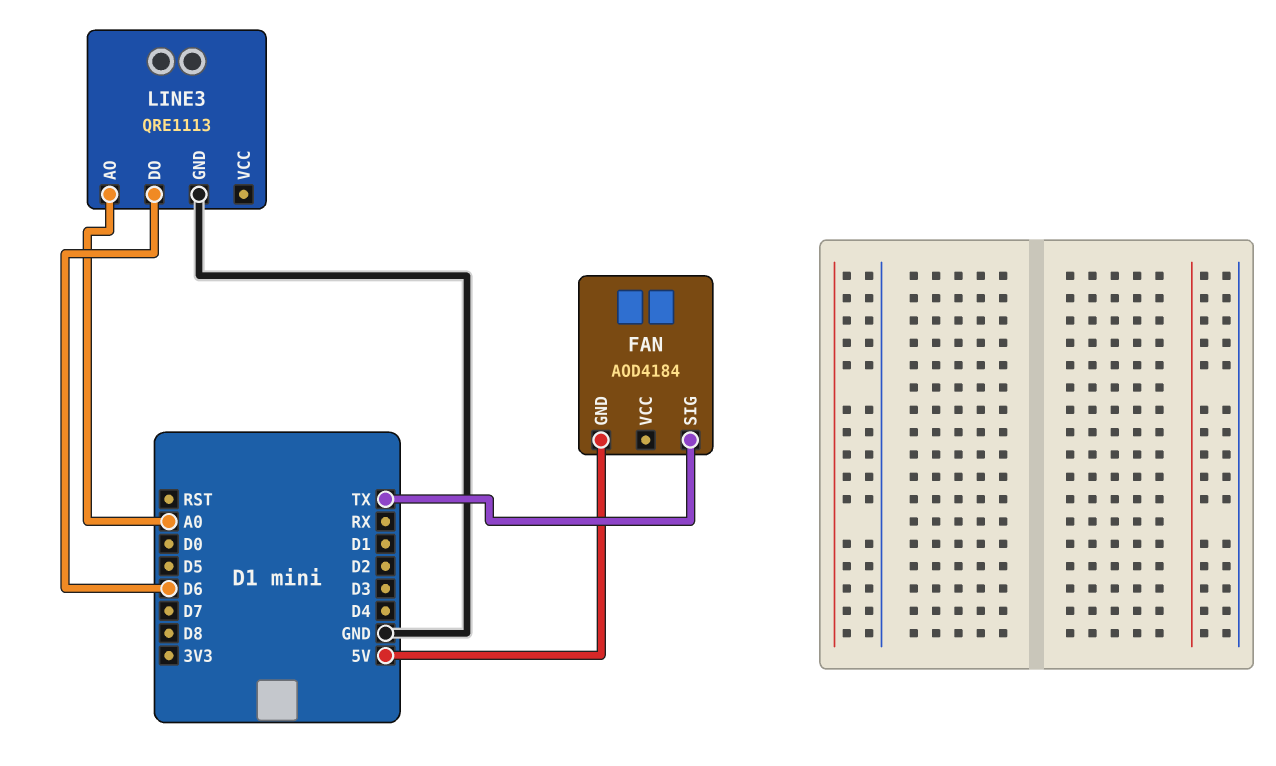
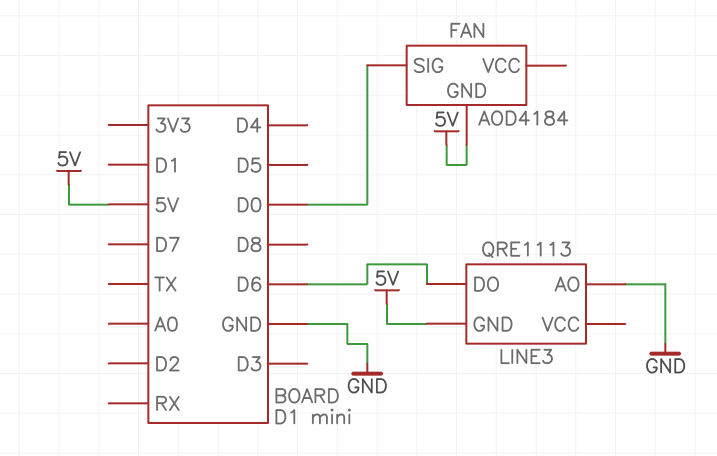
FAN pin SIG: TX -> D0
LINE3 pin AO: A0 -> GND
LINE3 pin GND: GND -> 5V

